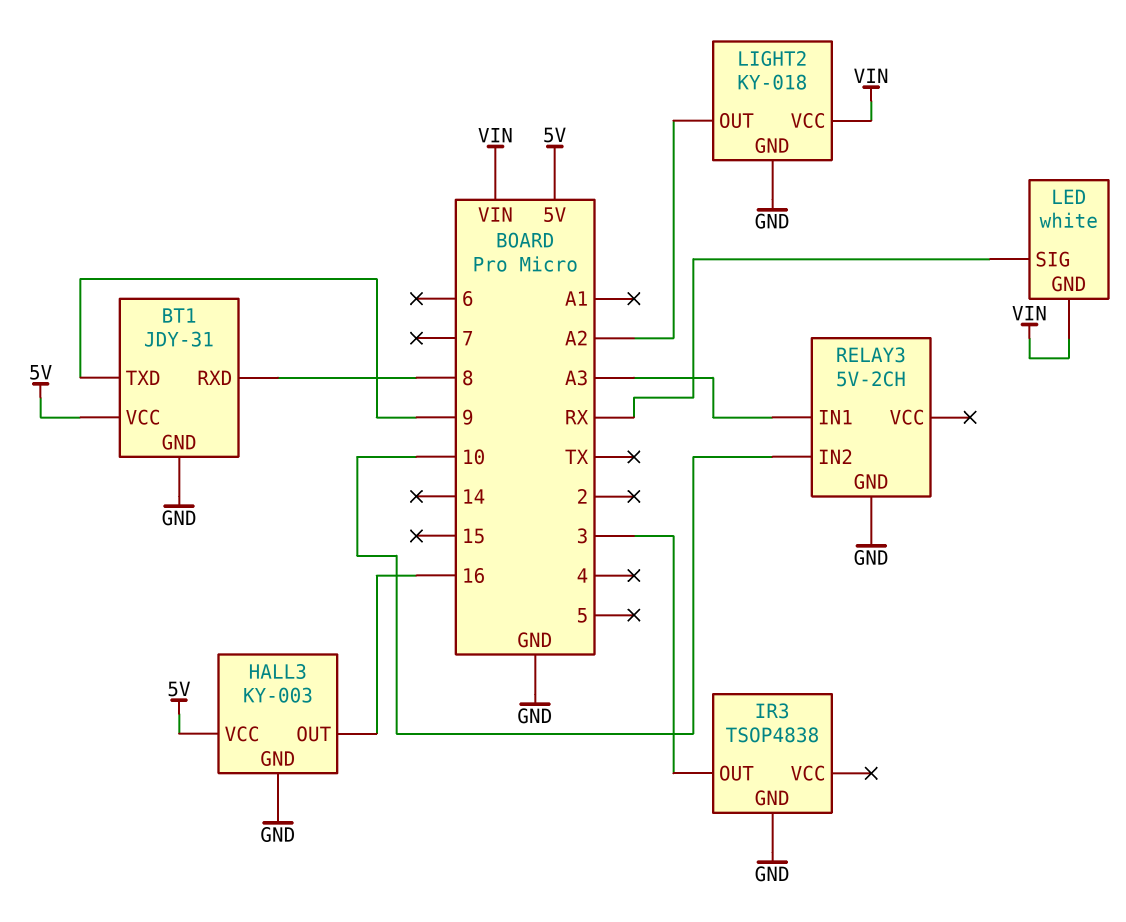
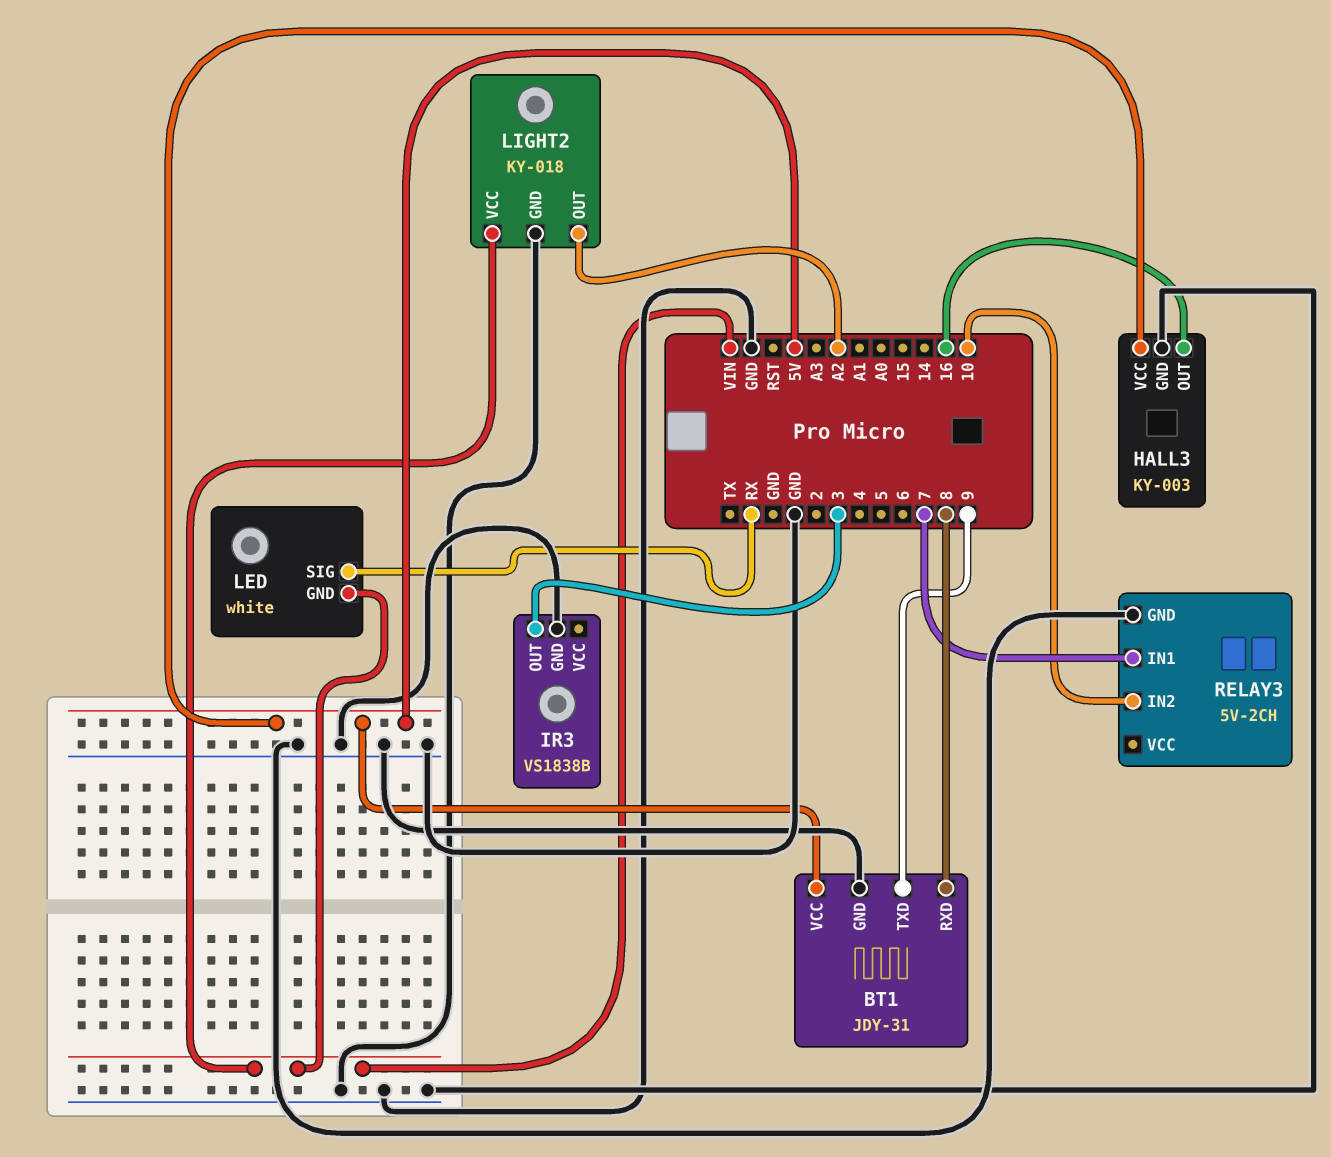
IR3: TSOP4838 -> VS1838B
RELAY3 pin IN1: A3 -> 7

